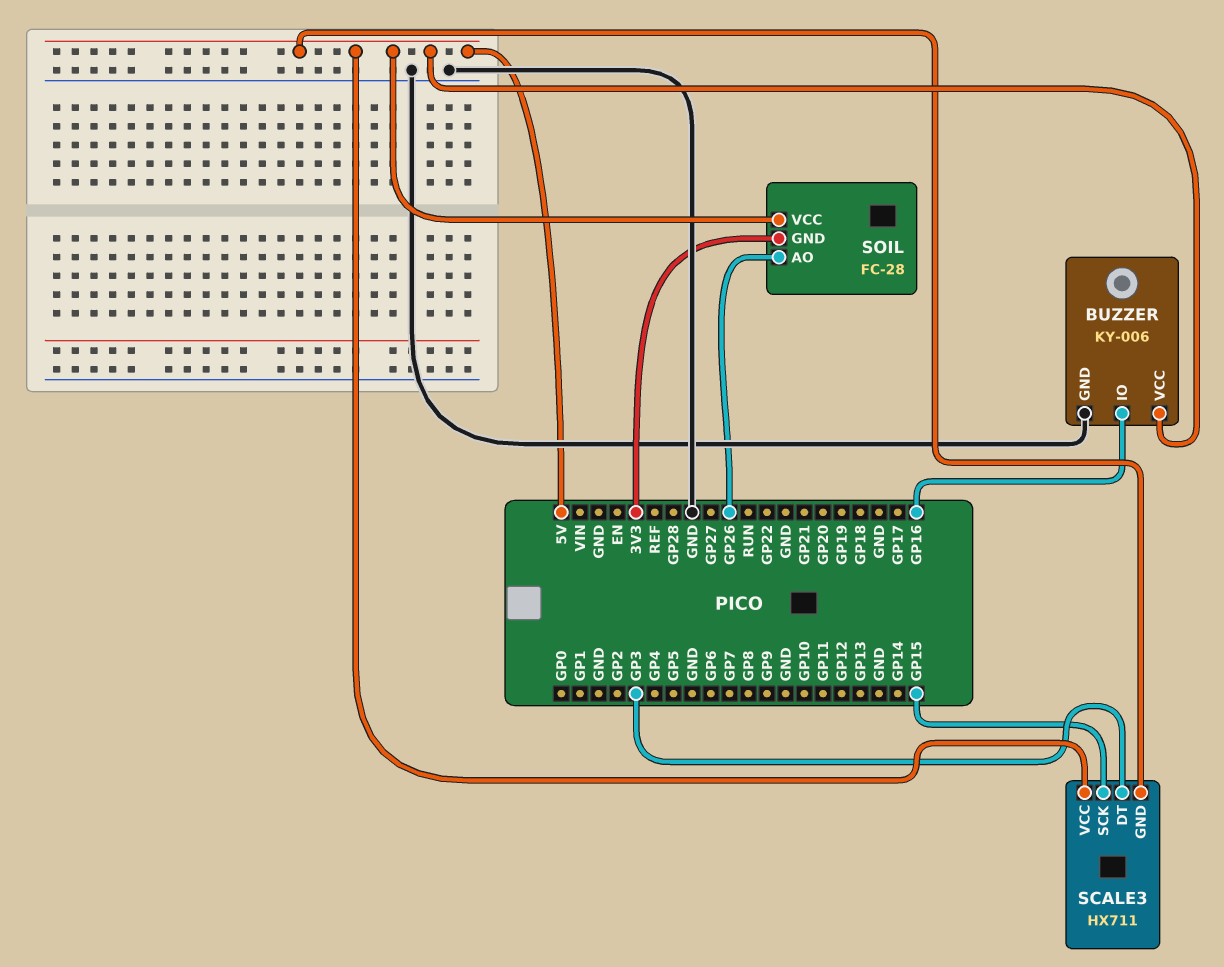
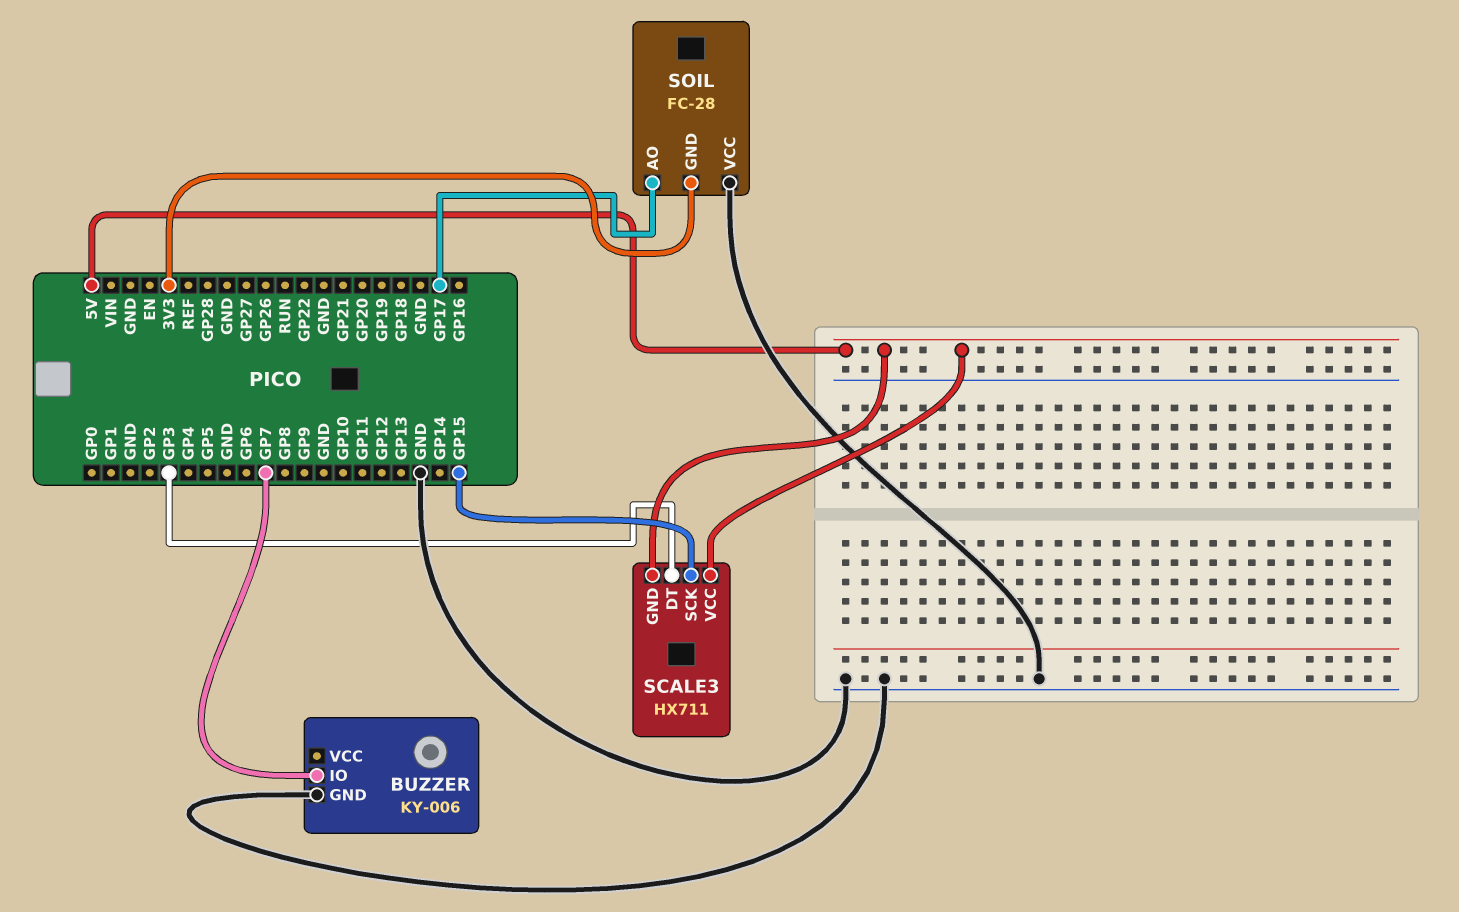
BUZZER pin IO: GP16 -> GP7
BUZZER pin VCC: 5V -> none
SOIL pin AO: GP26 -> GP17
SOIL pin VCC: 5V -> GND

